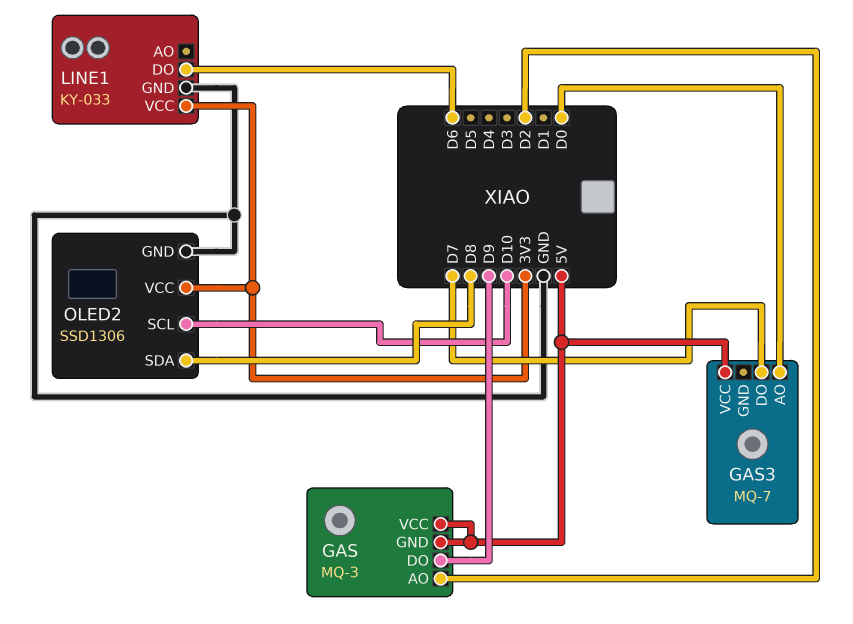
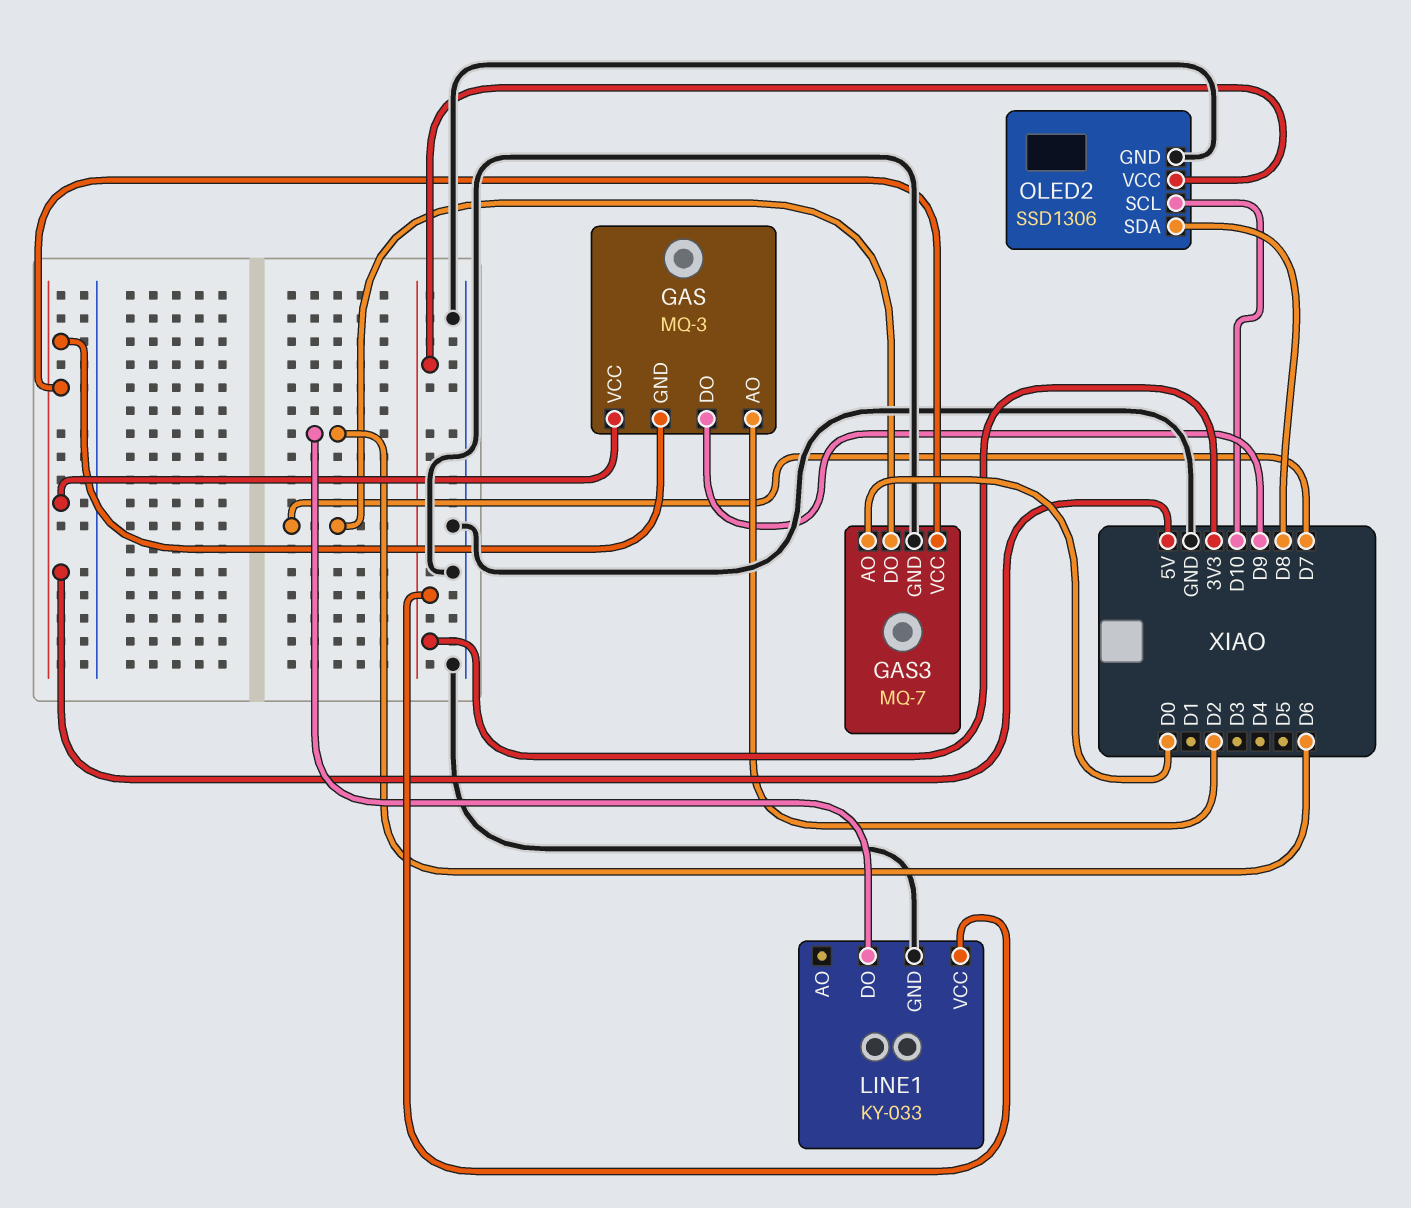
GAS3 pin GND: none -> GND

